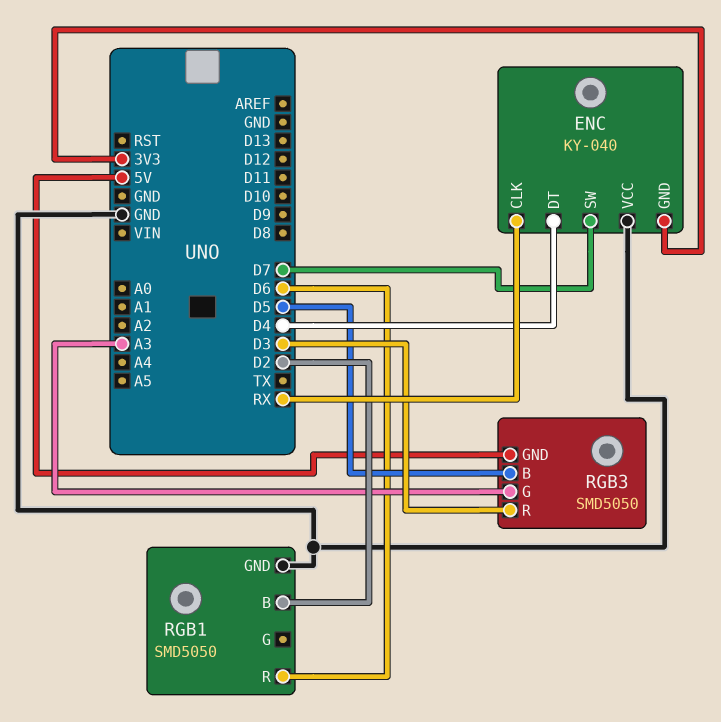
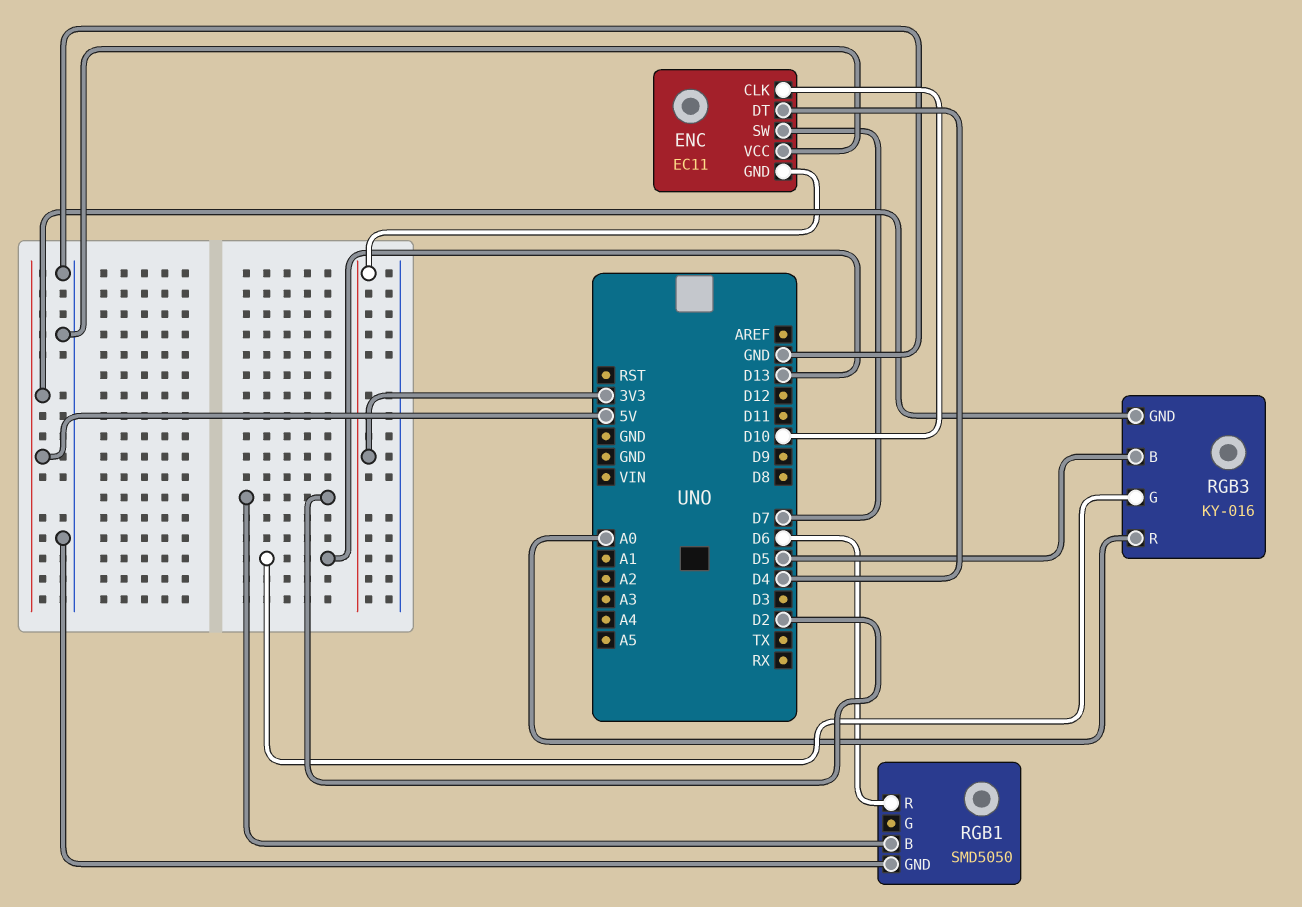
ENC: KY-040 -> EC11
ENC pin CLK: RX -> D10
RGB3: SMD5050 -> KY-016
RGB3 pin G: A3 -> D13
RGB3 pin R: D3 -> A0

